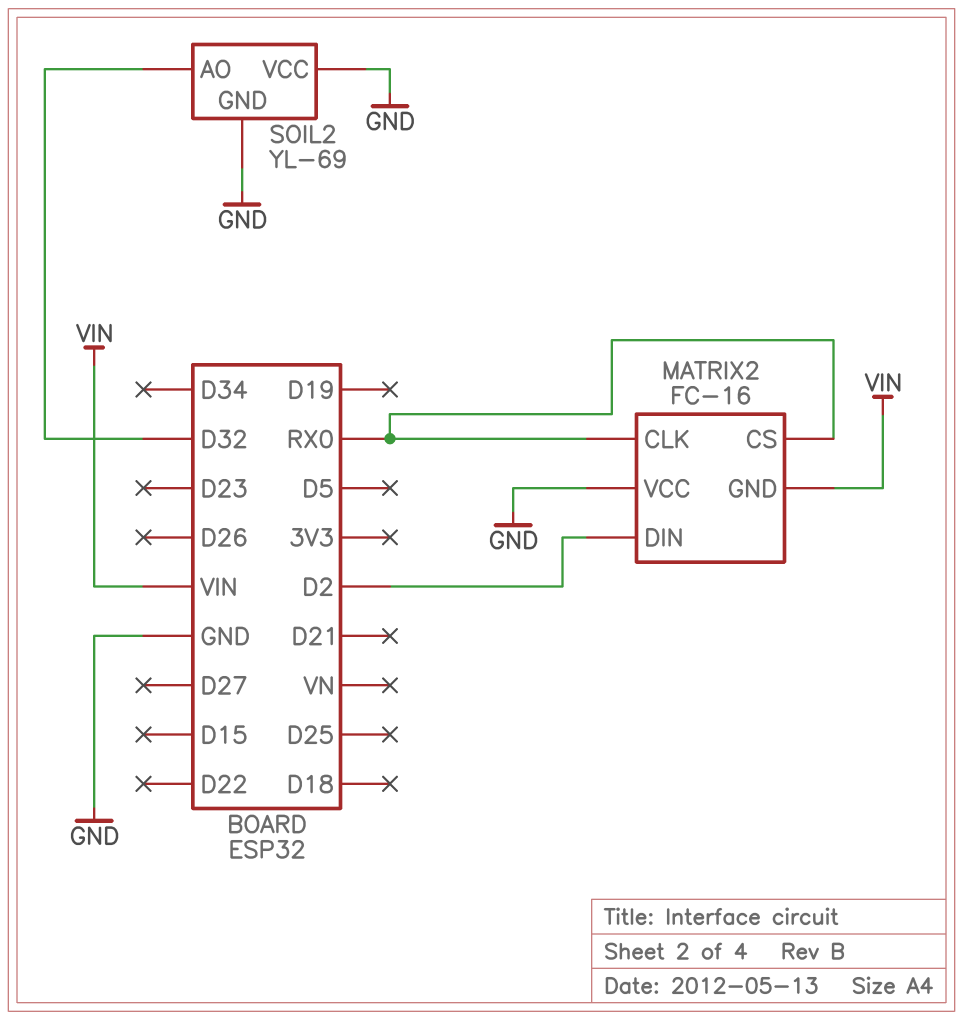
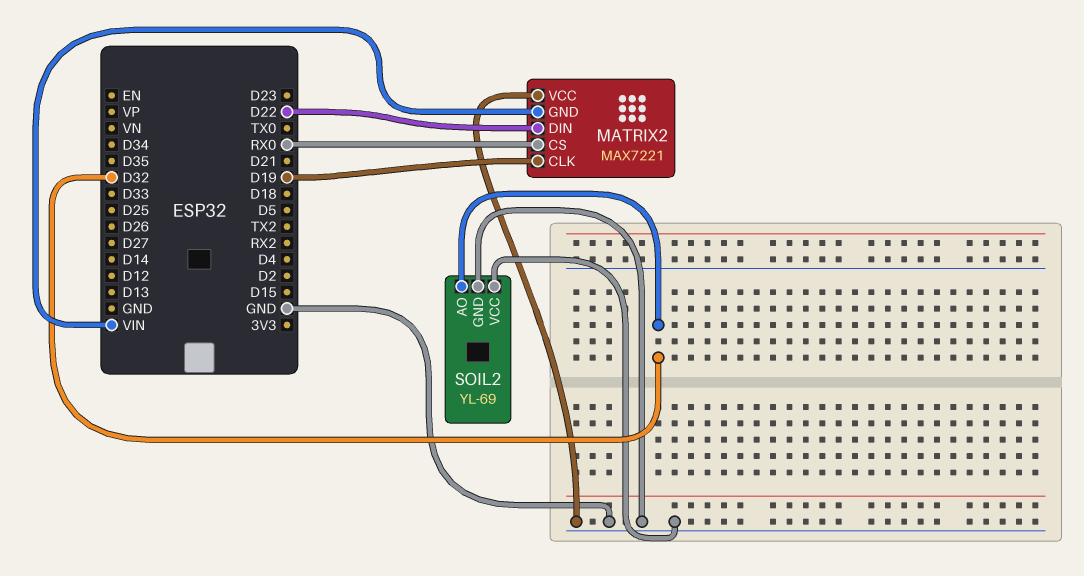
MATRIX2: FC-16 -> MAX7221
MATRIX2 pin CLK: RX0 -> D19
MATRIX2 pin DIN: D2 -> D22

